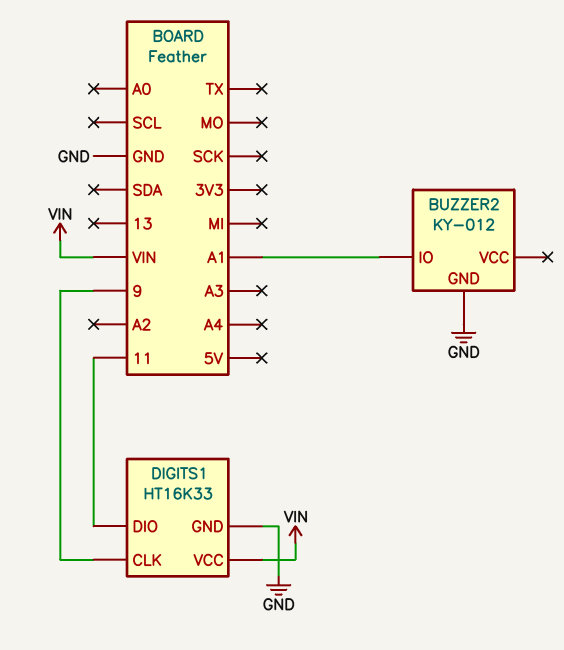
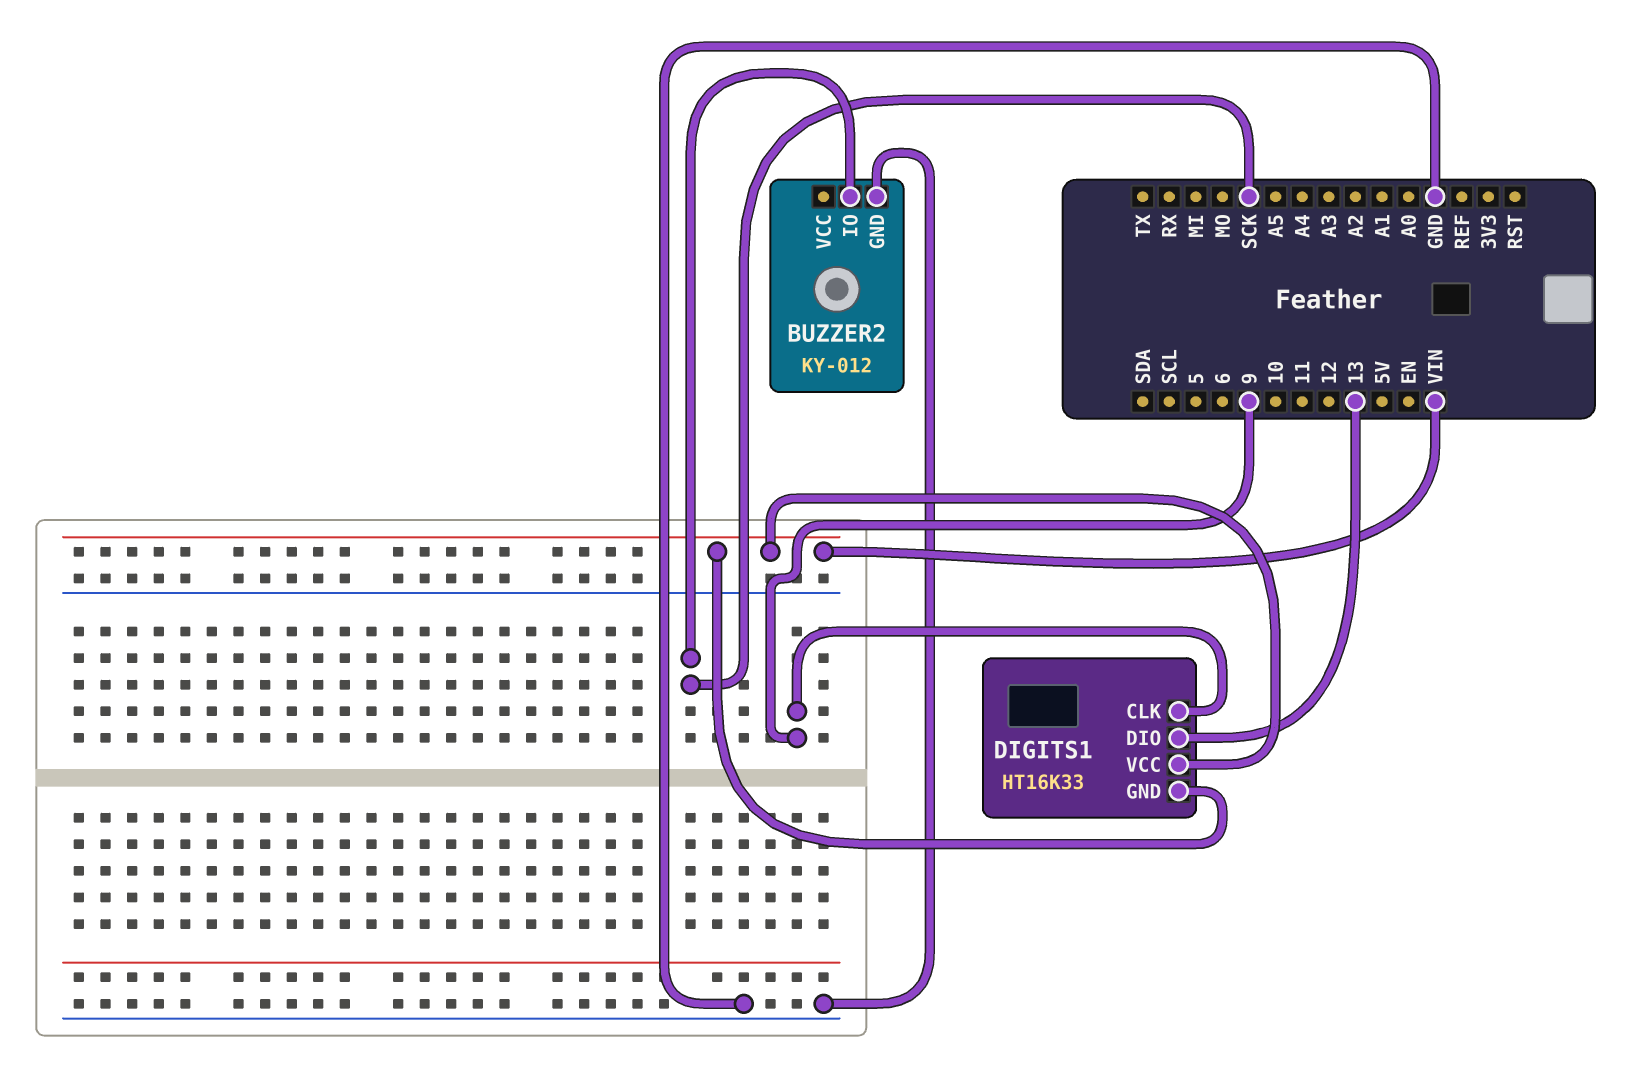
BUZZER2 pin IO: A1 -> SCK
DIGITS1 pin DIO: 11 -> 13
DIGITS1 pin GND: GND -> VIN

